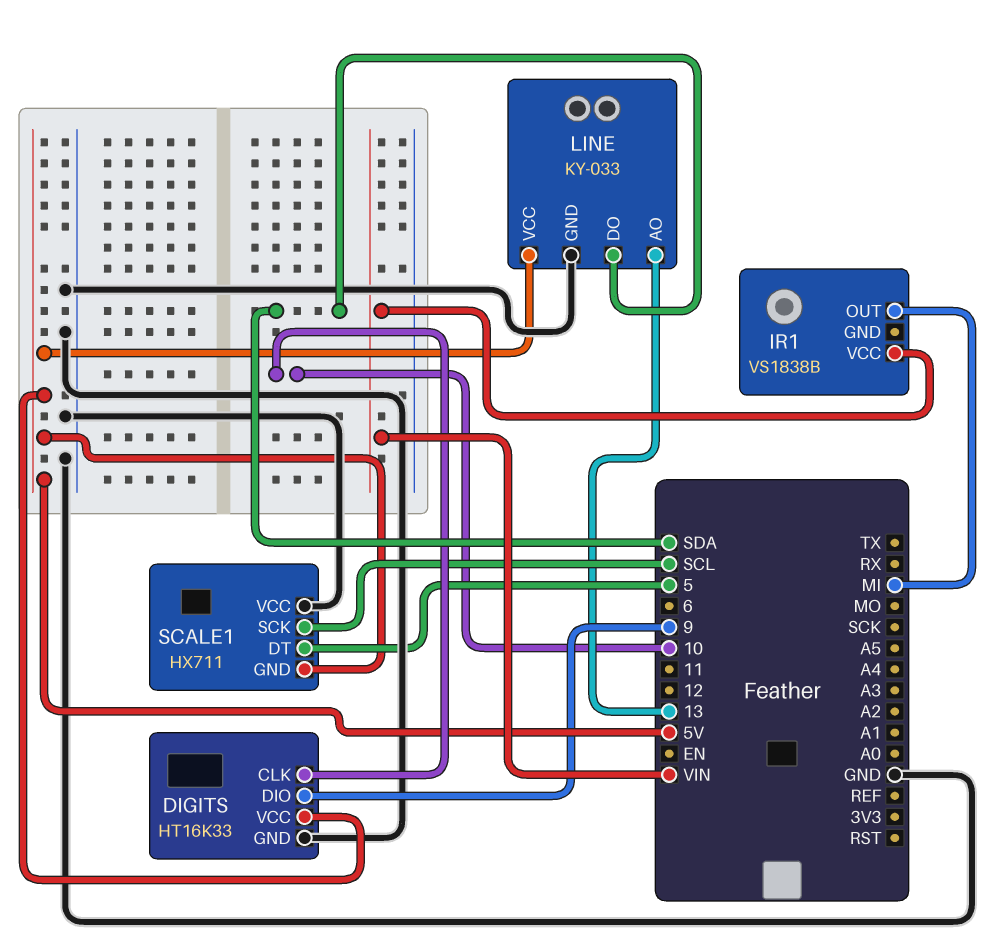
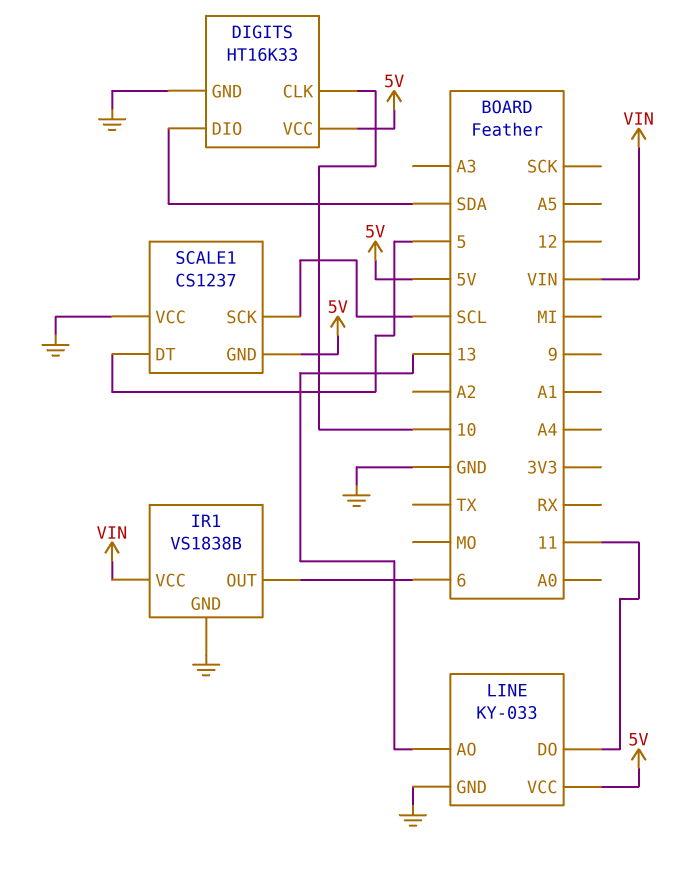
DIGITS pin DIO: 9 -> SDA
IR1 pin GND: none -> GND
IR1 pin OUT: MI -> 6
LINE pin DO: SDA -> 11
SCALE1: HX711 -> CS1237

